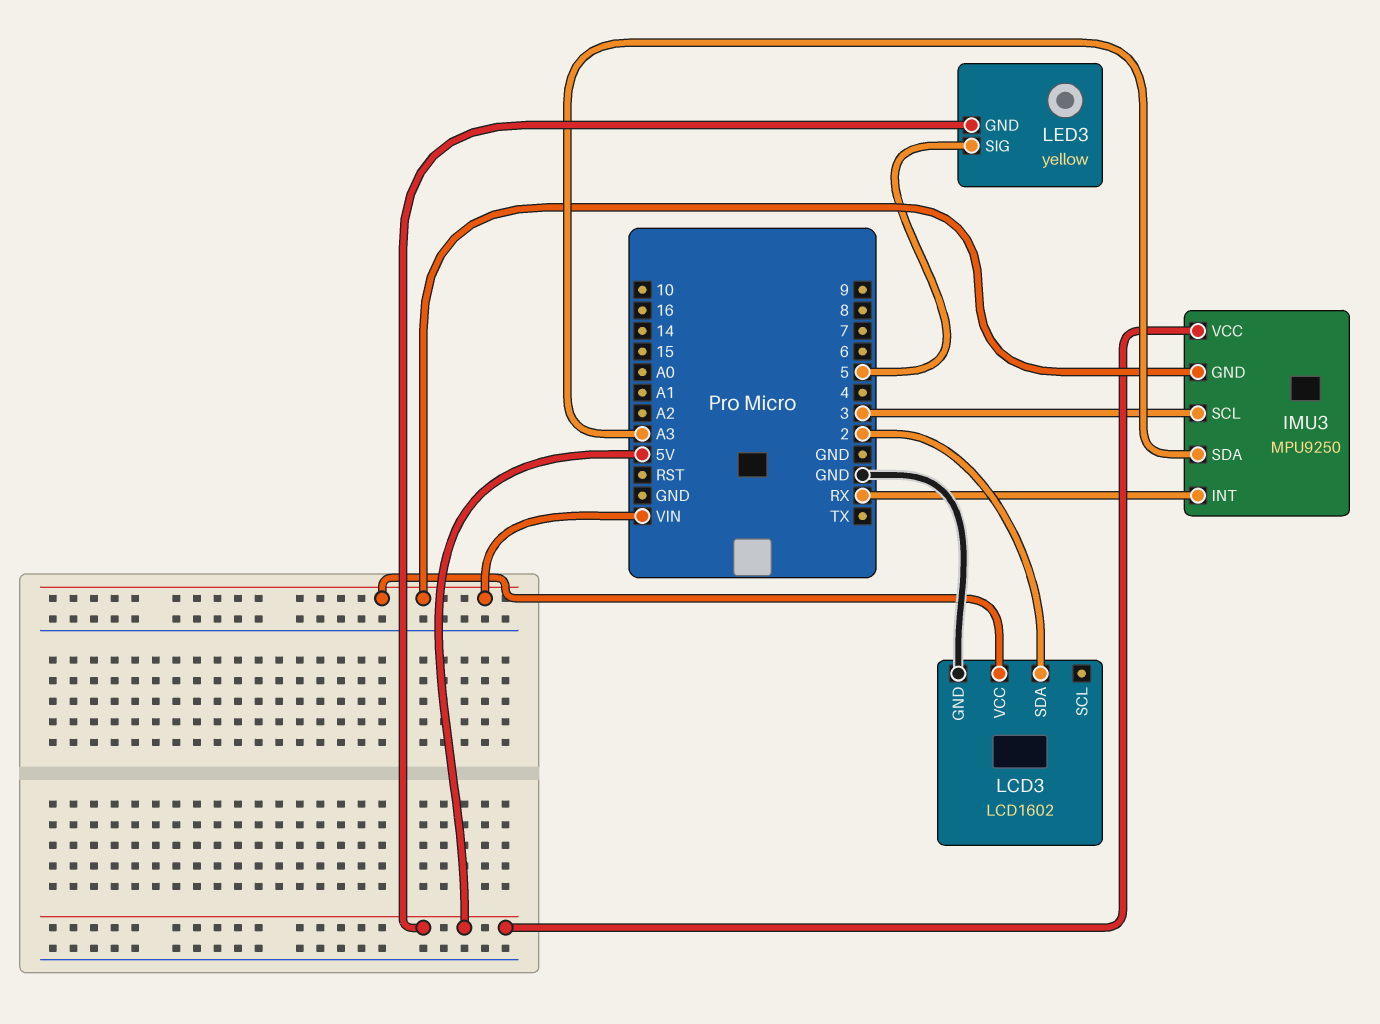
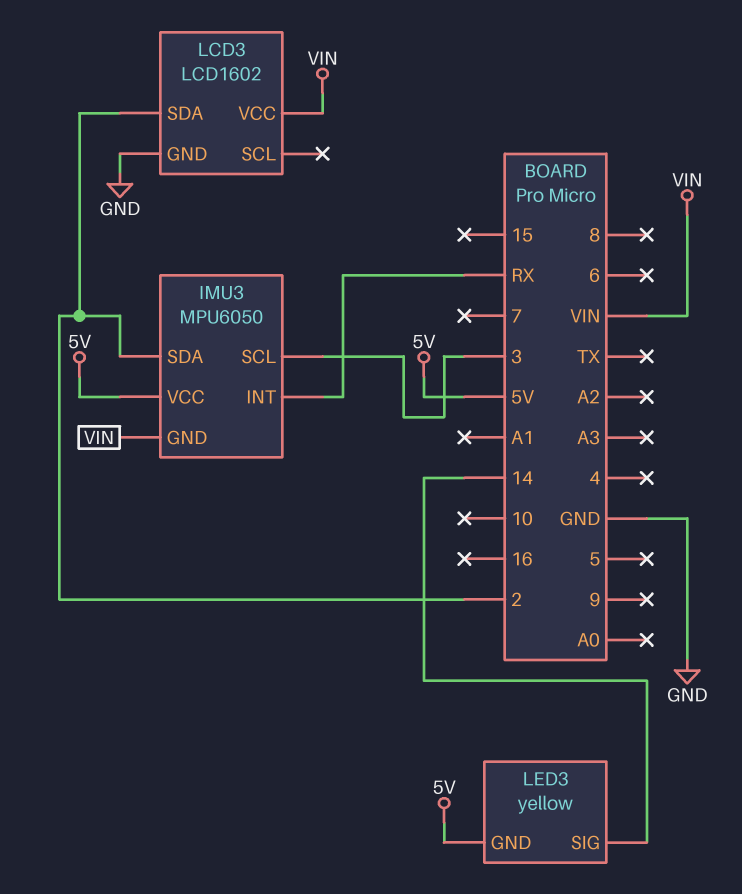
IMU3: MPU9250 -> MPU6050
IMU3 pin SDA: A3 -> 2
LED3 pin SIG: 5 -> 14

